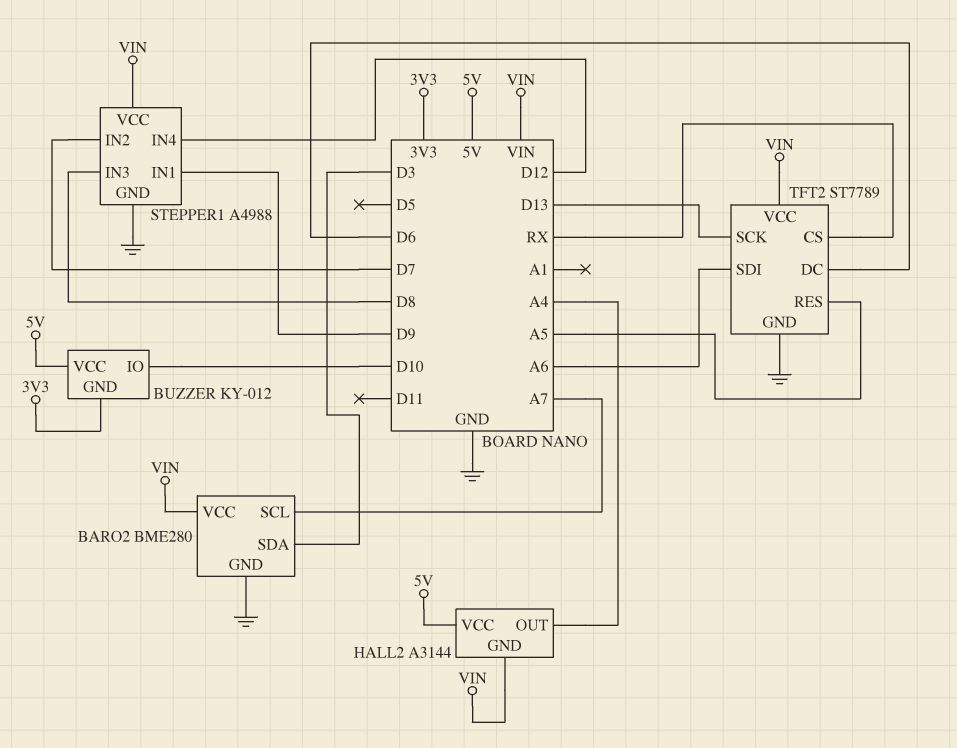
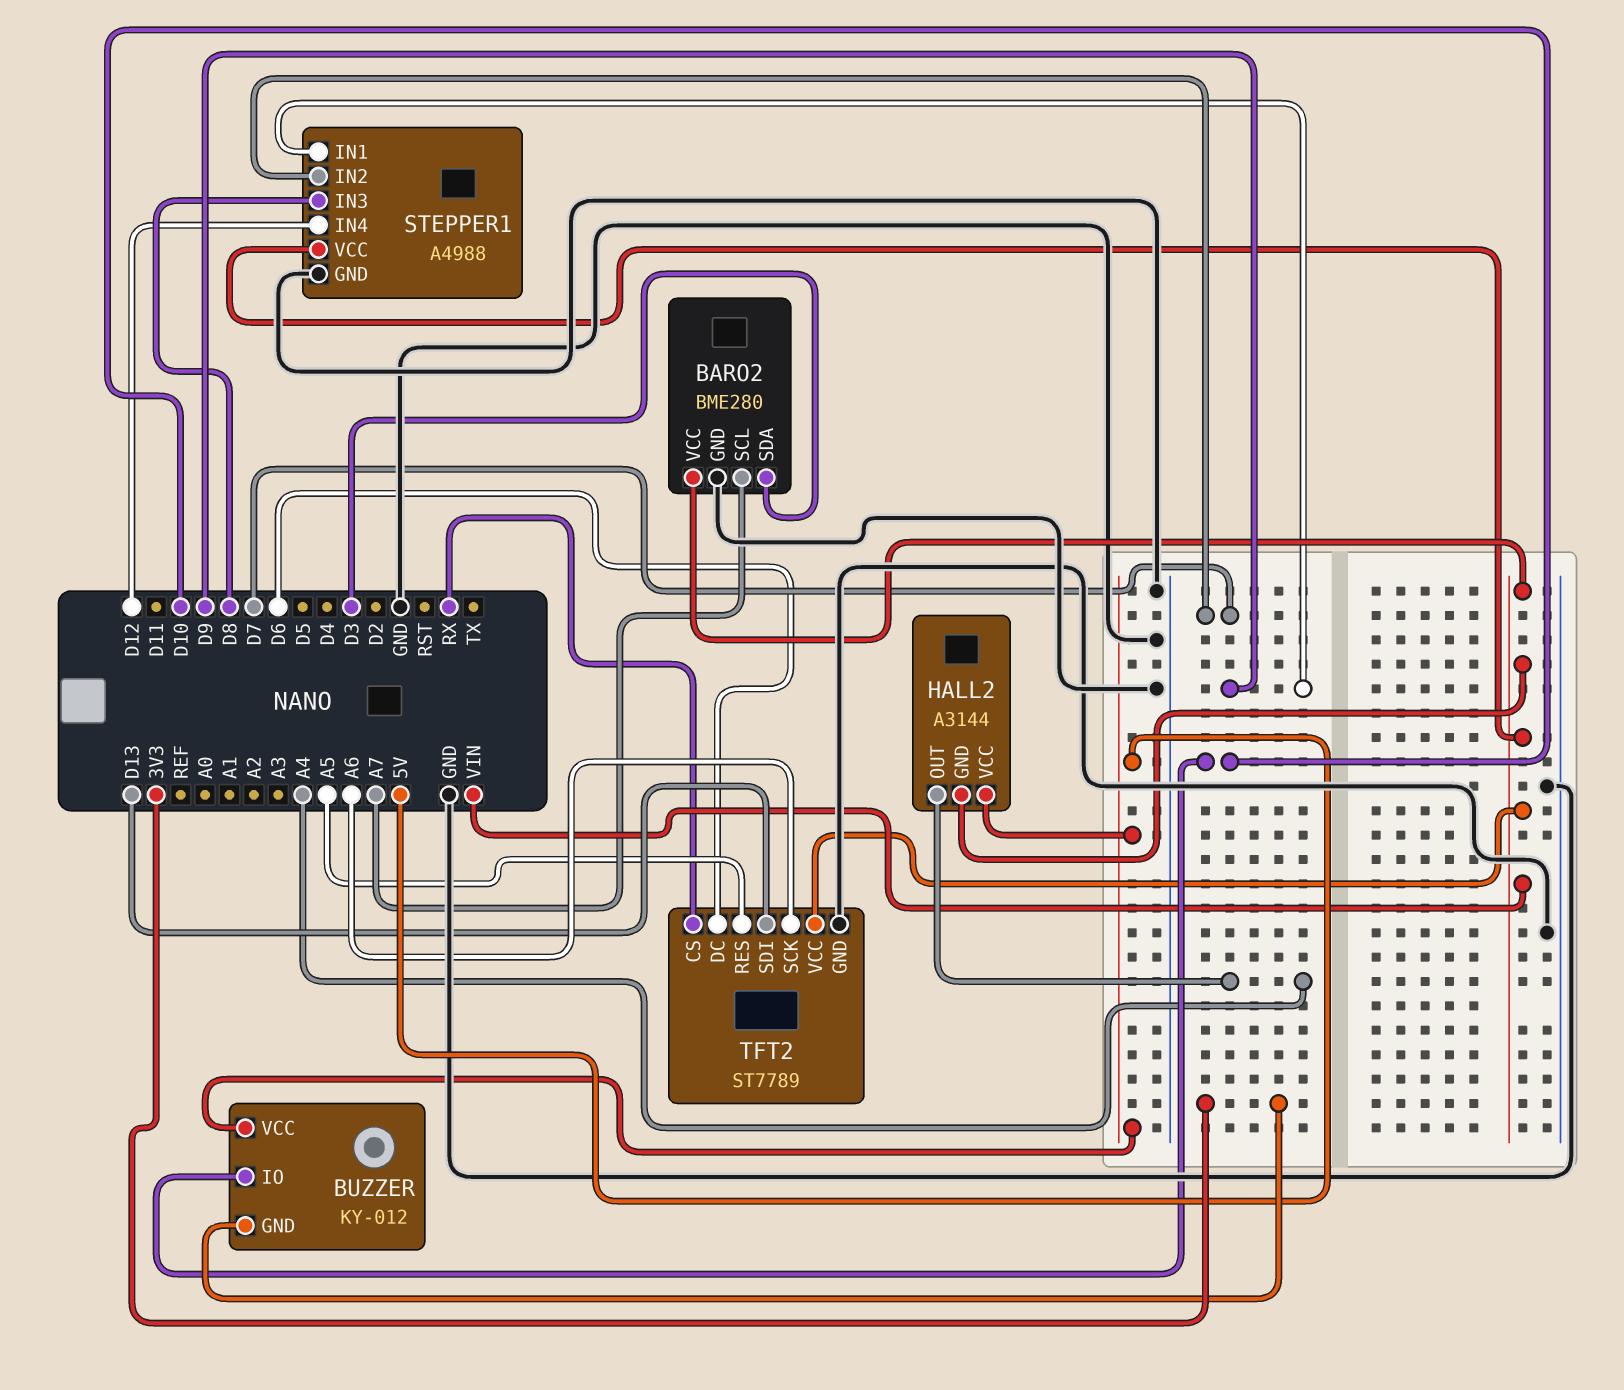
TFT2 pin SCK: D13 -> A6
TFT2 pin SDI: A6 -> D13

